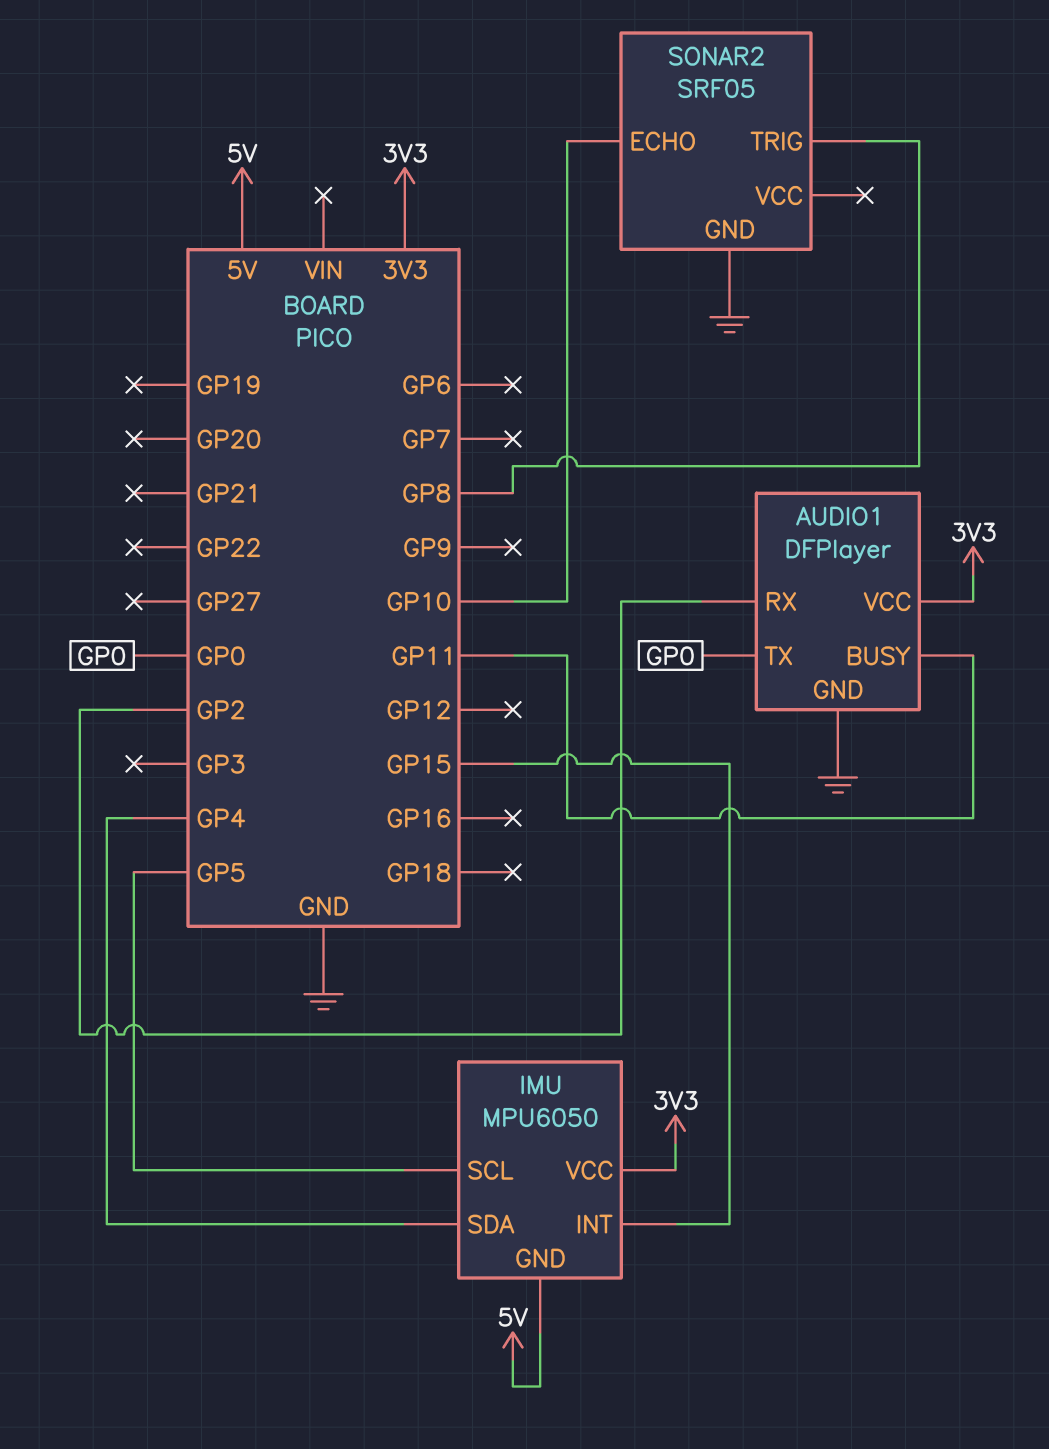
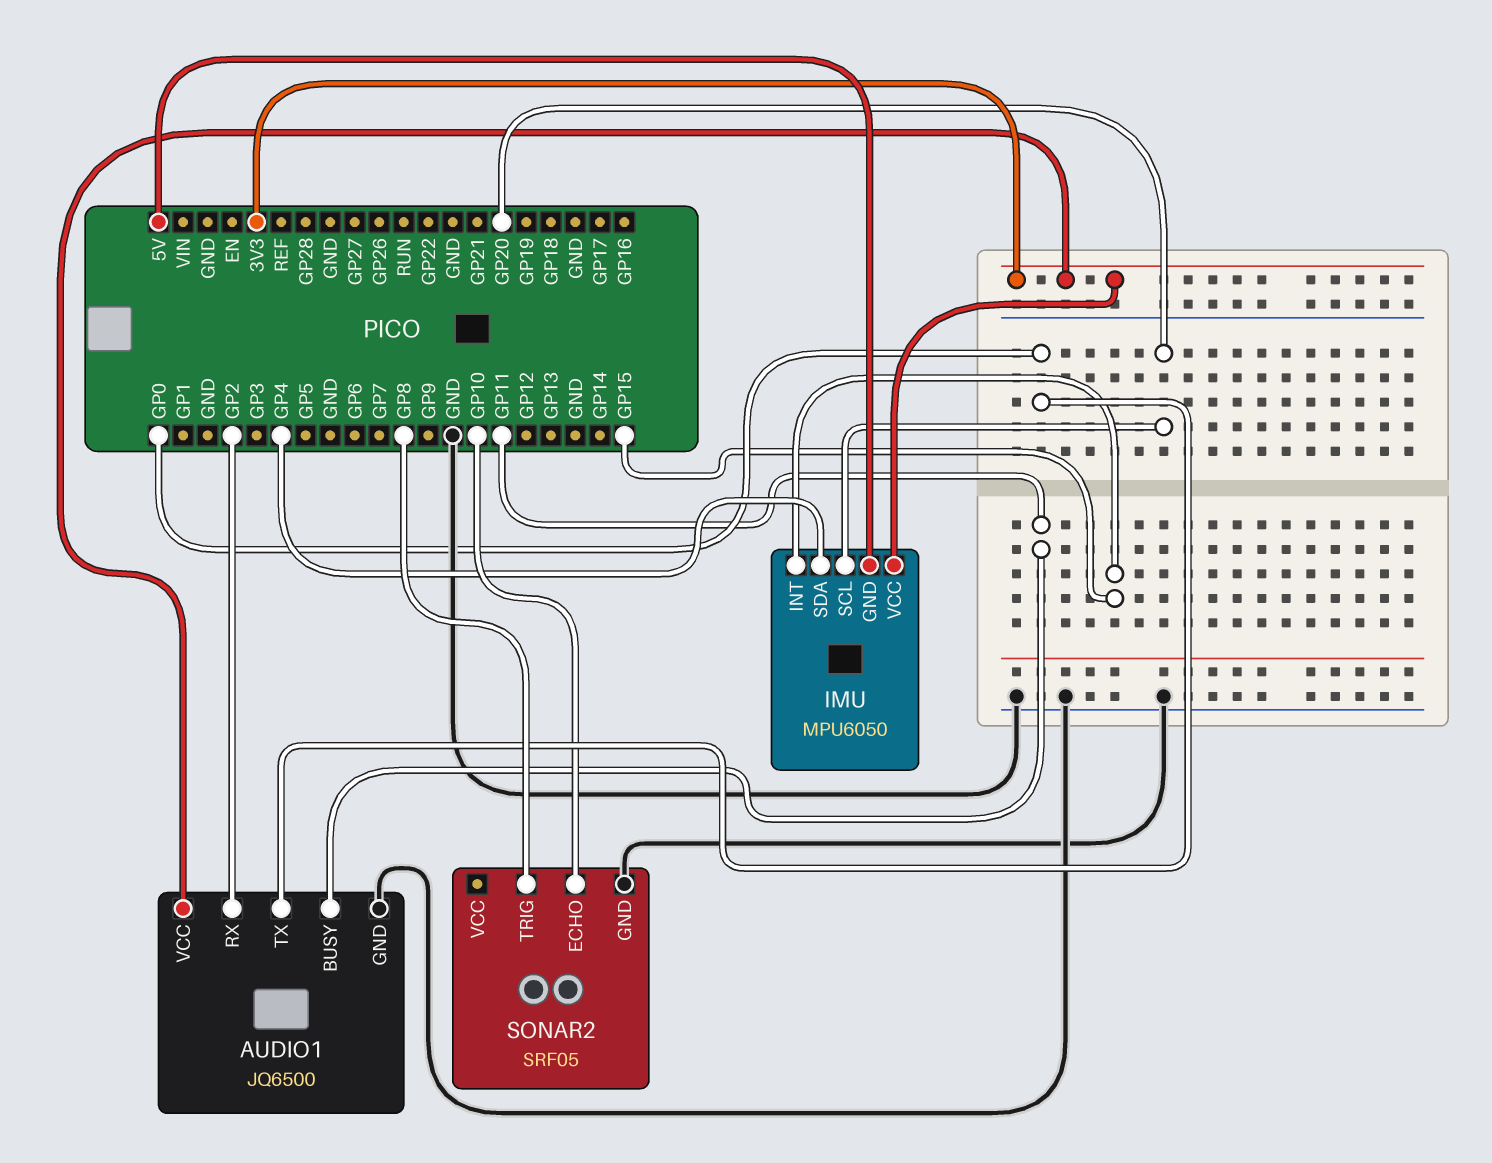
AUDIO1: DFPlayer -> JQ6500
IMU pin SCL: GP5 -> GP20

